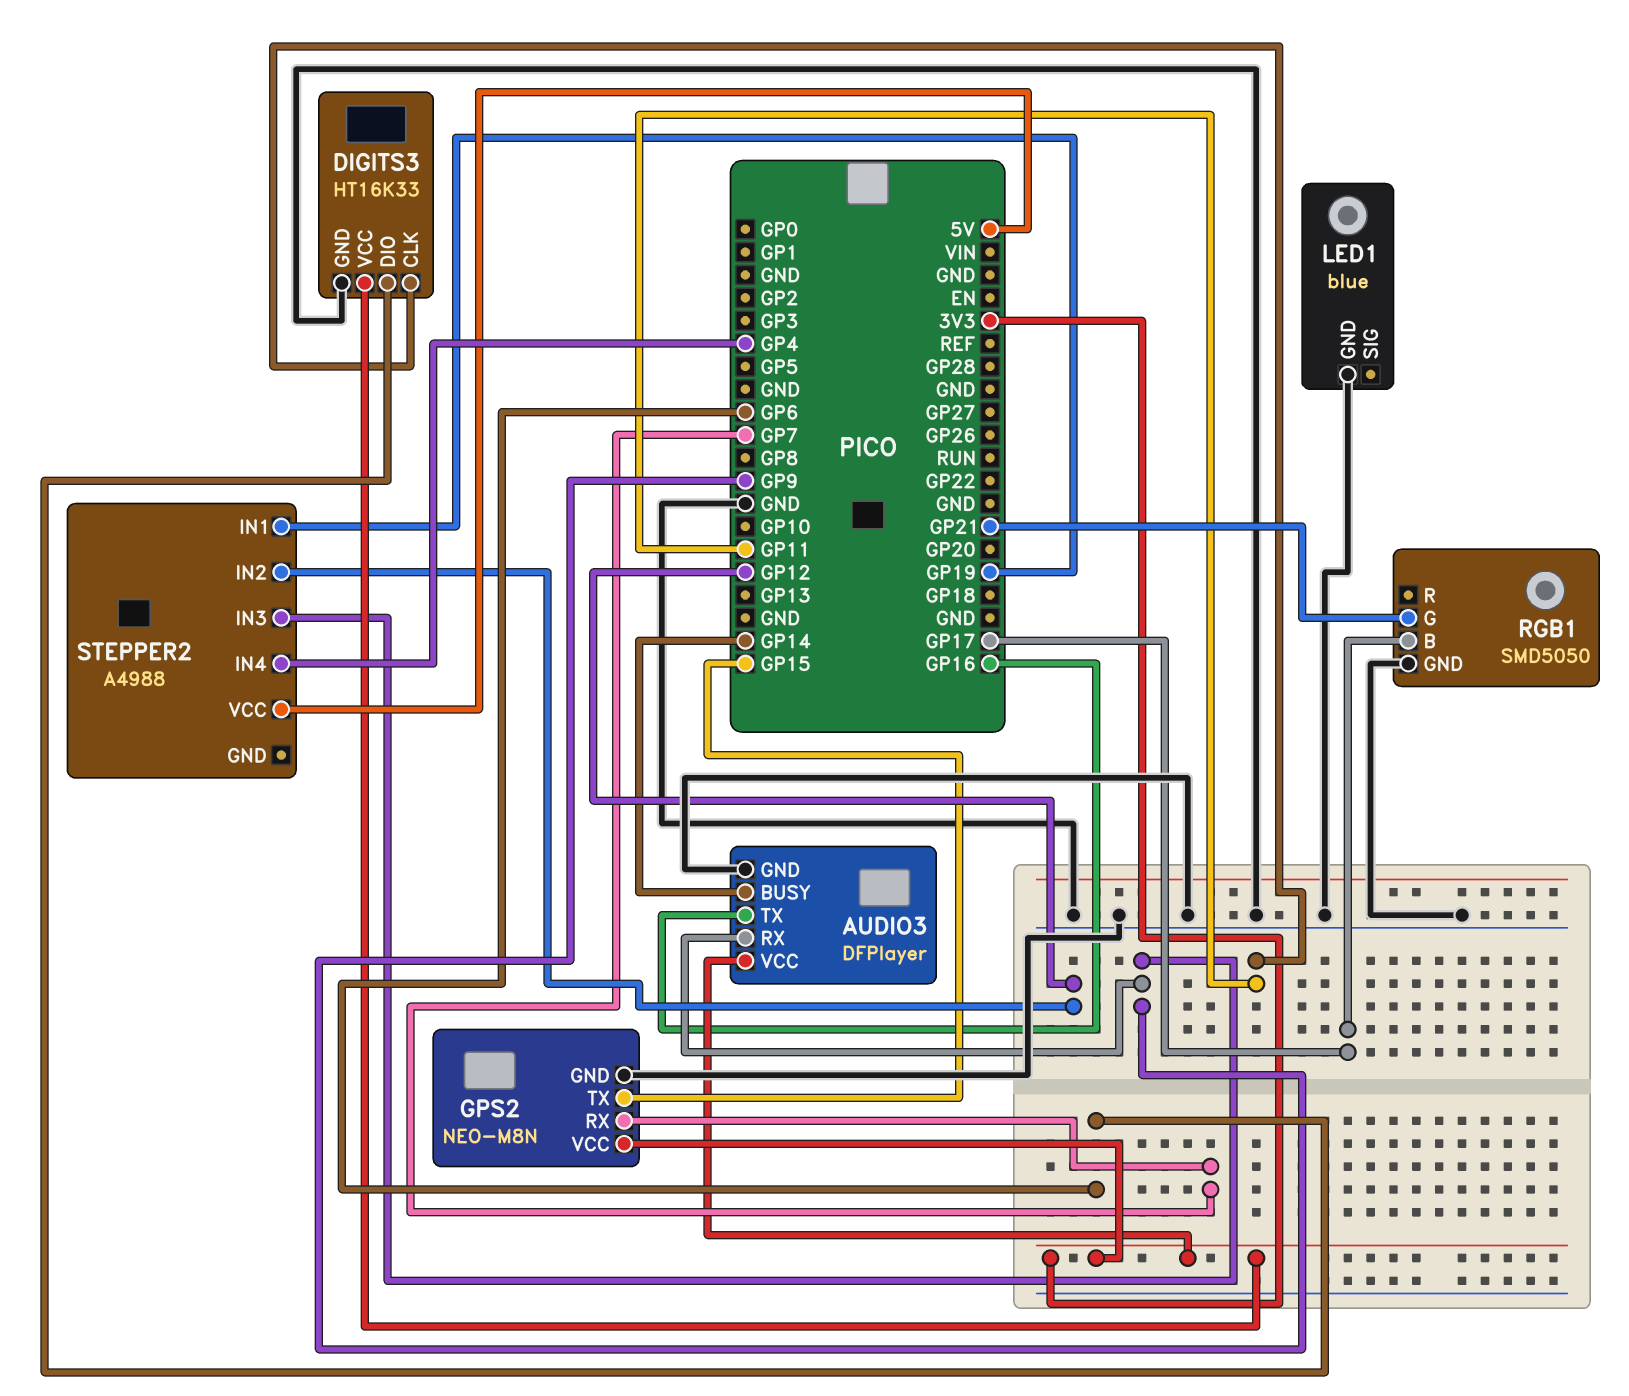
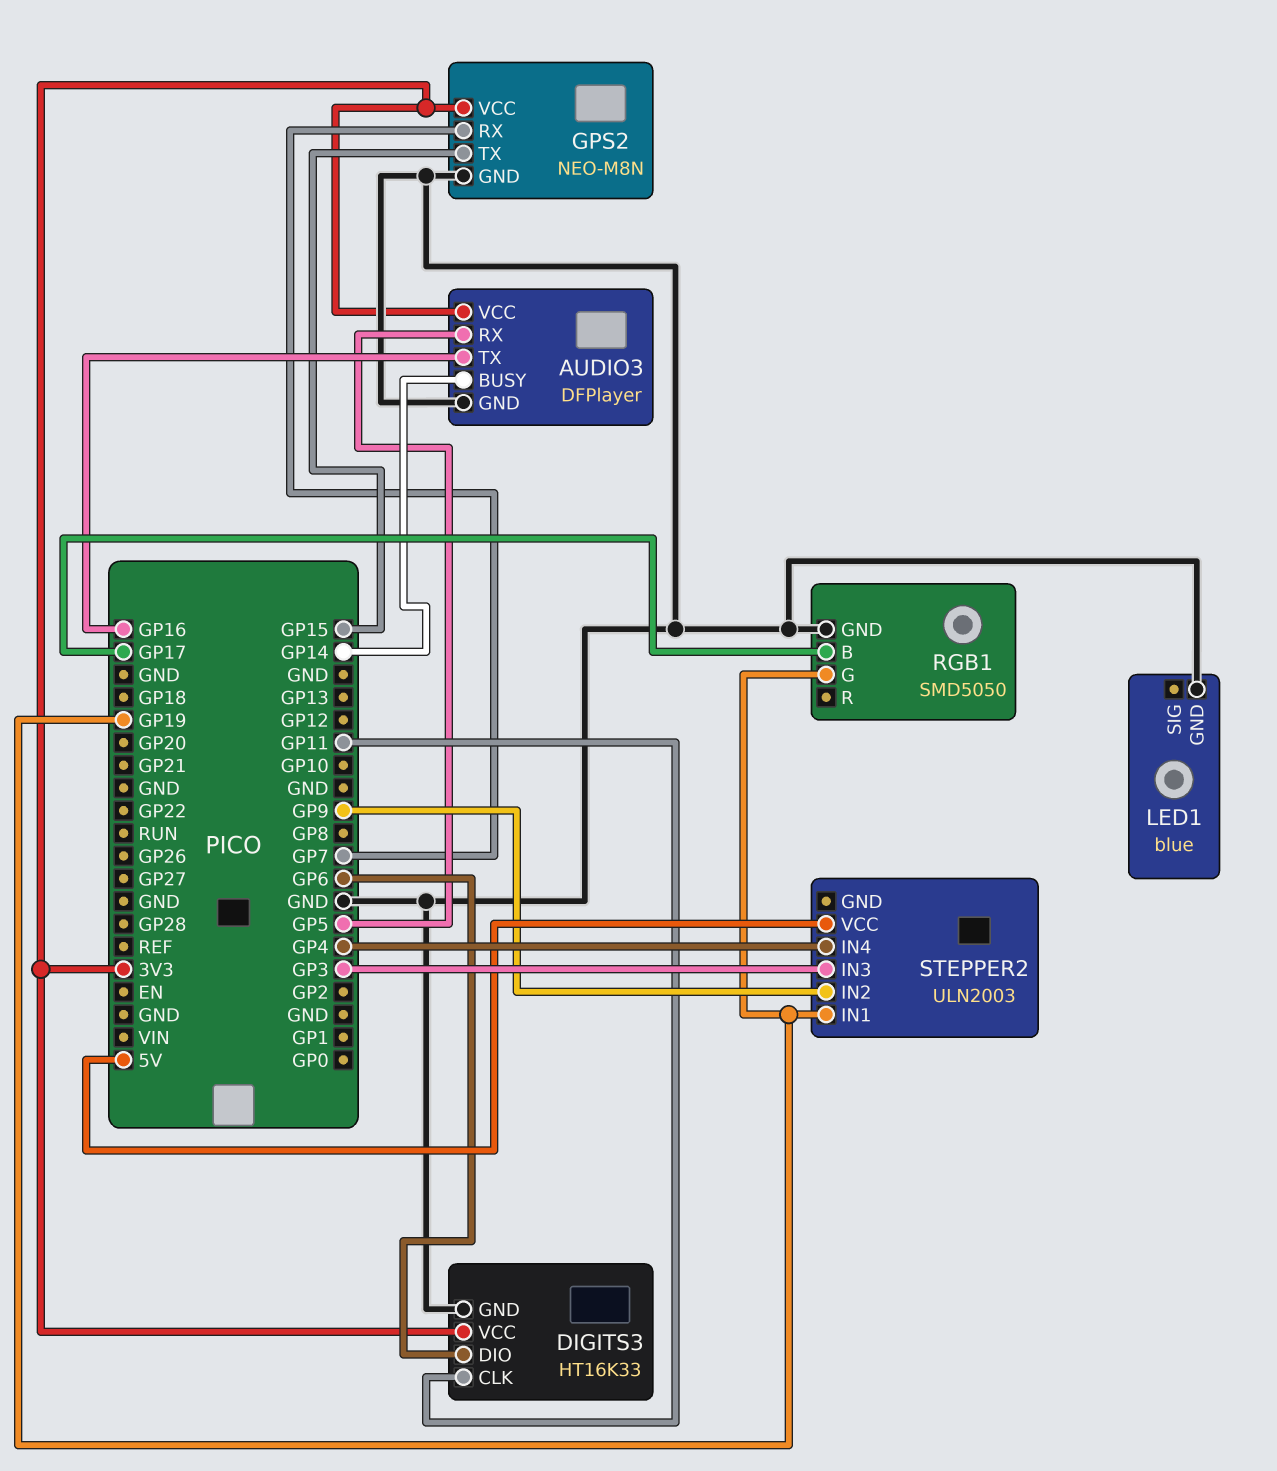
AUDIO3 pin RX: GP9 -> GP5
RGB1 pin G: GP21 -> GP19
STEPPER2: A4988 -> ULN2003
STEPPER2 pin IN2: GP12 -> GP9
STEPPER2 pin IN3: GP9 -> GP3

